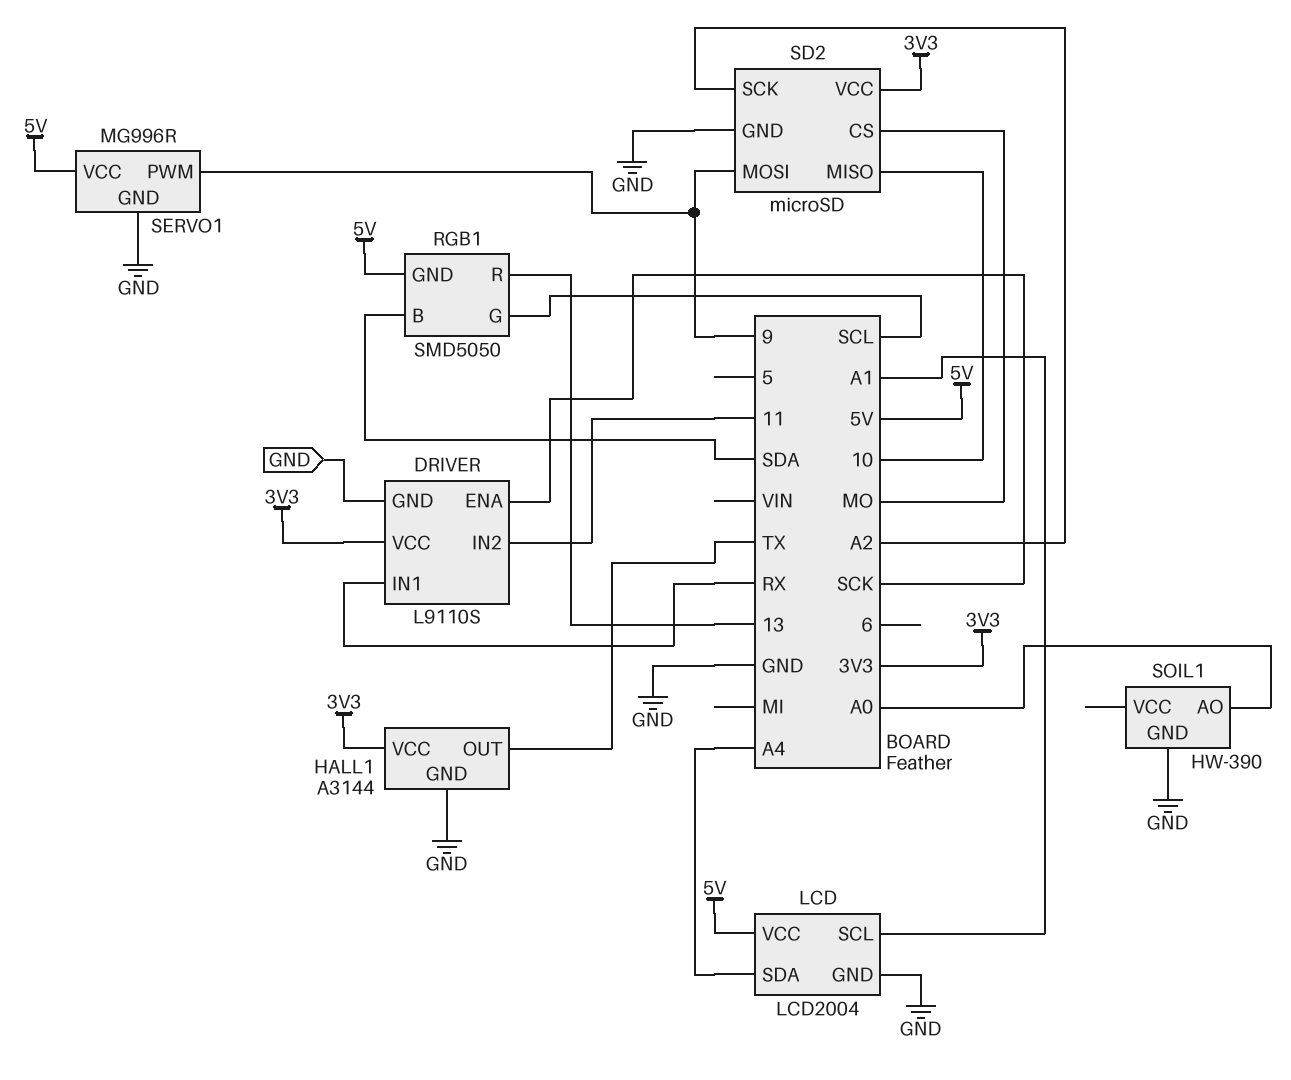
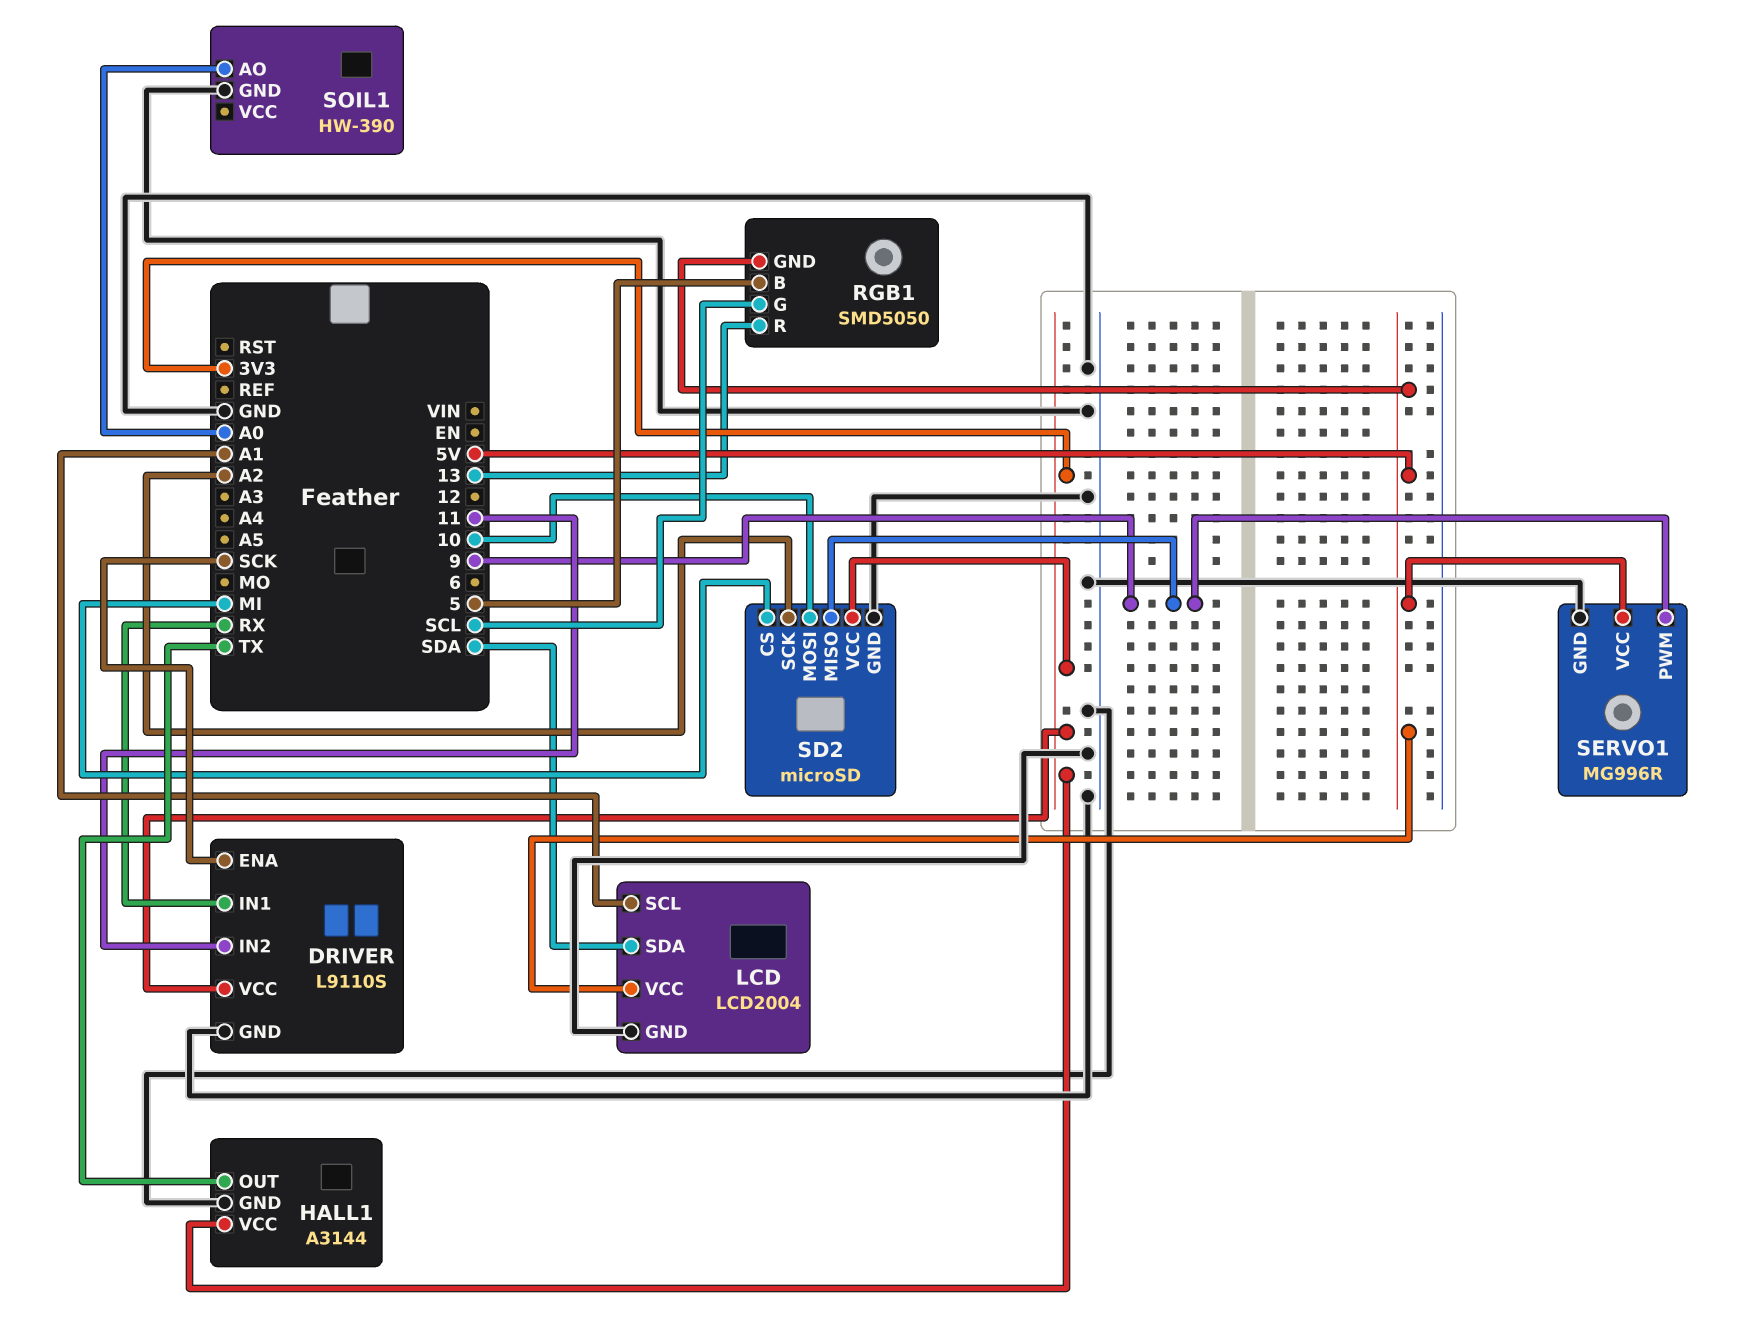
LCD pin SDA: A4 -> SDA
RGB1 pin B: SDA -> 5
SD2 pin CS: MO -> MI
SD2 pin MISO: 10 -> 9
SD2 pin MOSI: 9 -> 10

